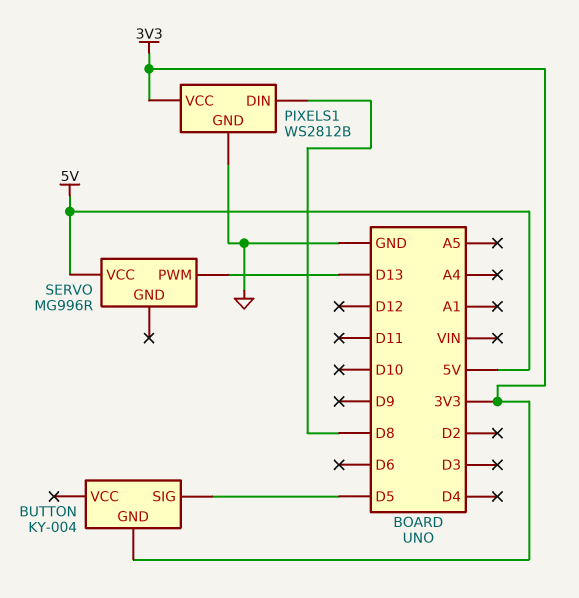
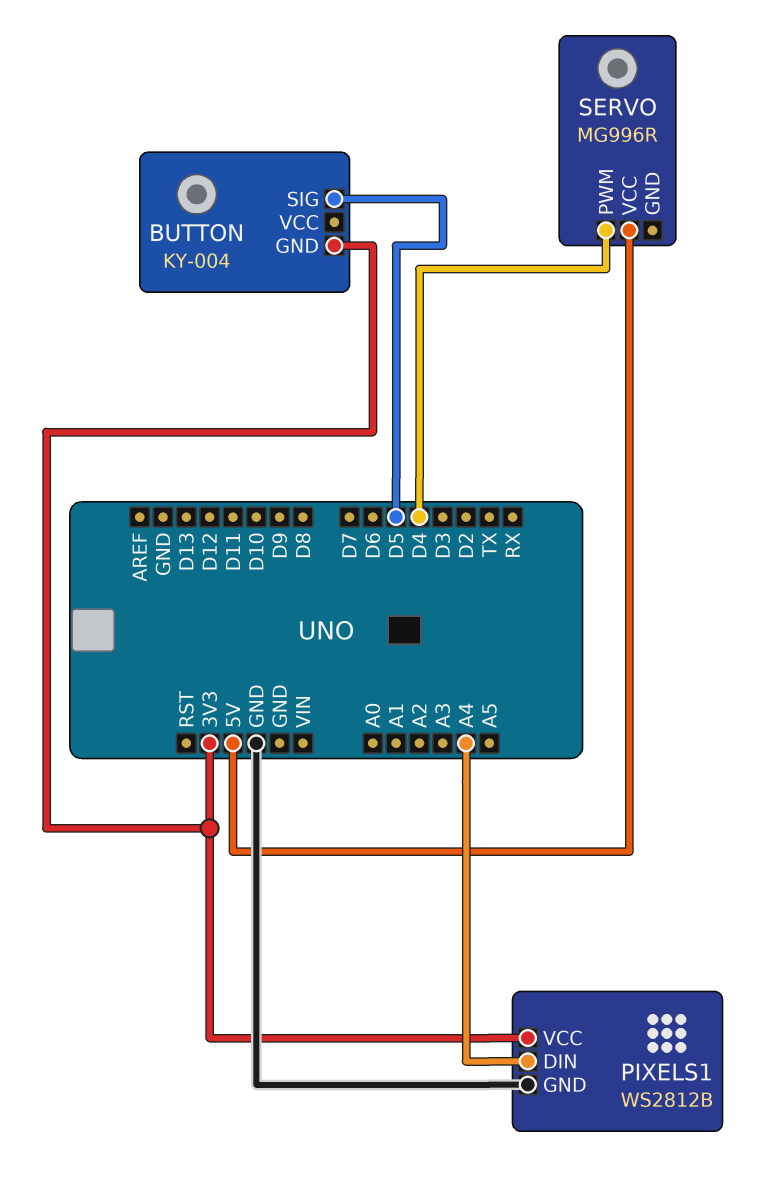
PIXELS1 pin DIN: D8 -> A4
SERVO pin PWM: D13 -> D4

